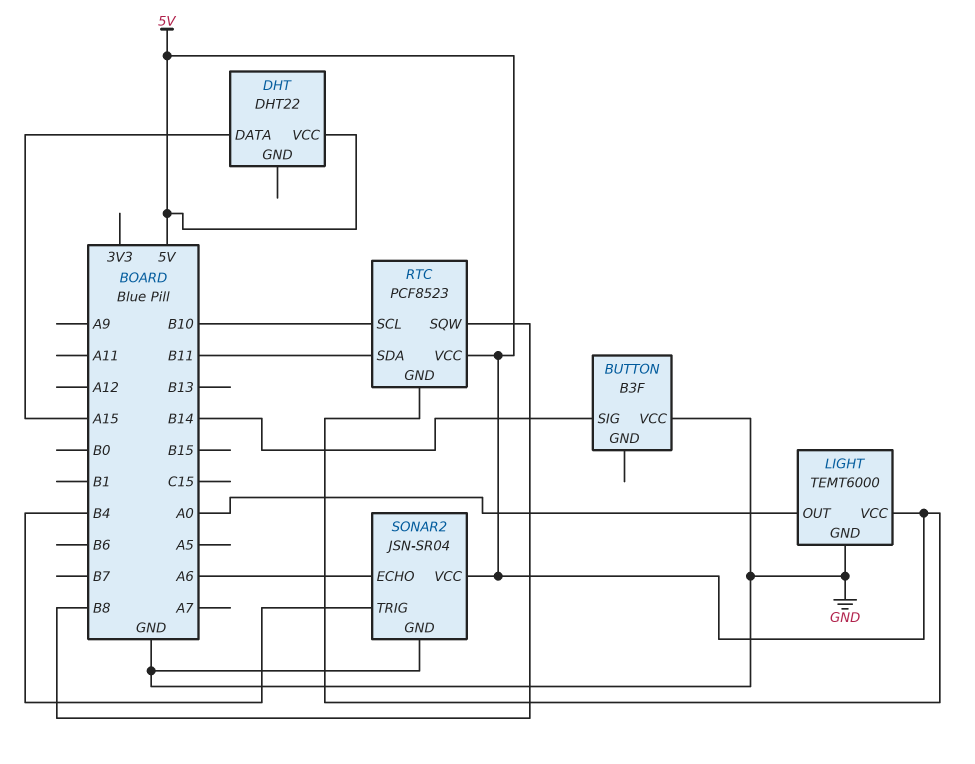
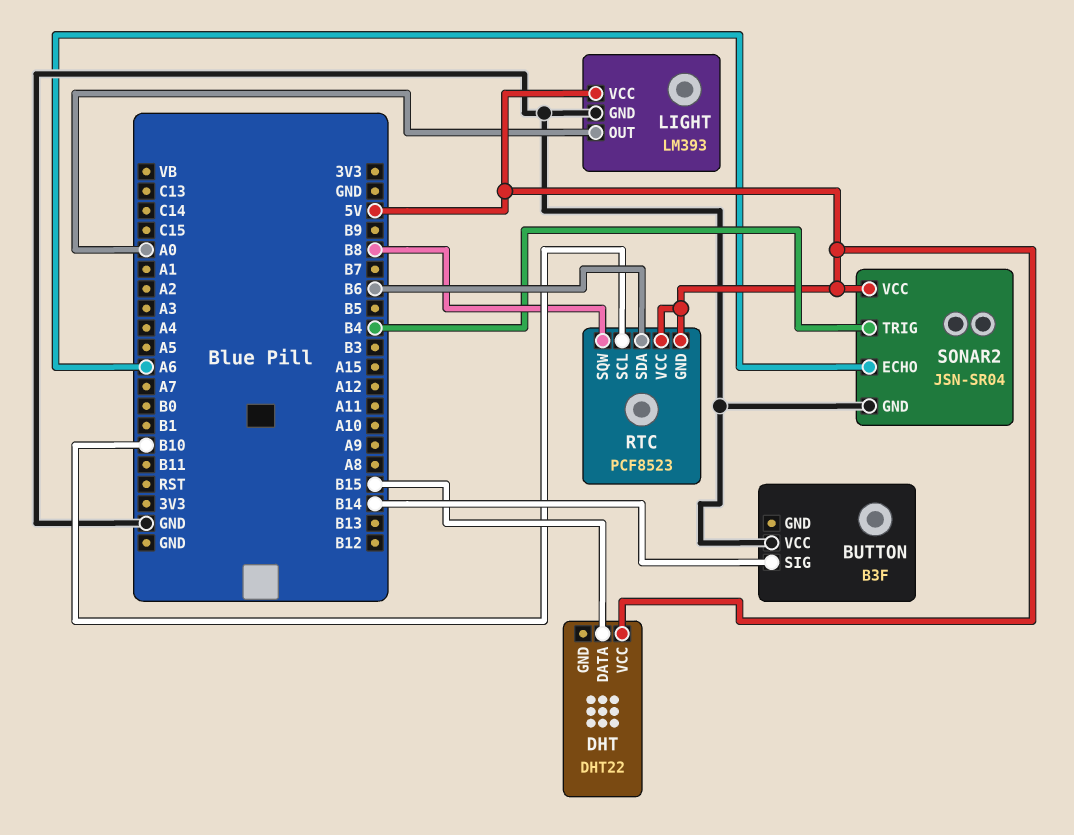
DHT pin DATA: A15 -> B15
LIGHT: TEMT6000 -> LM393
RTC pin SDA: B11 -> B6

